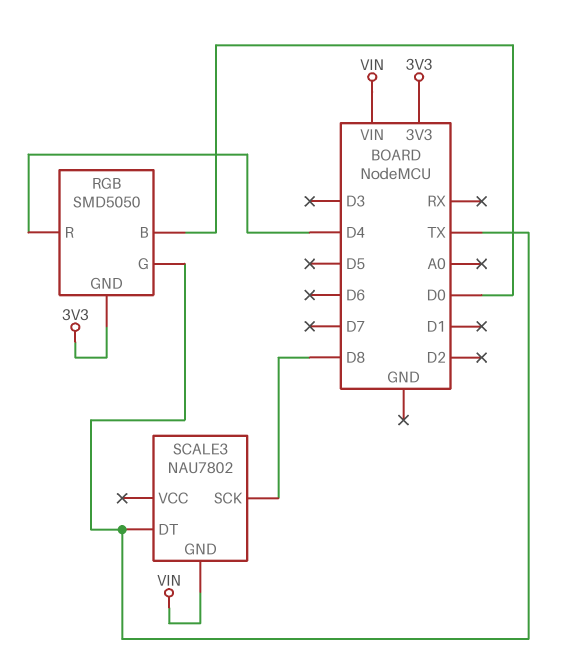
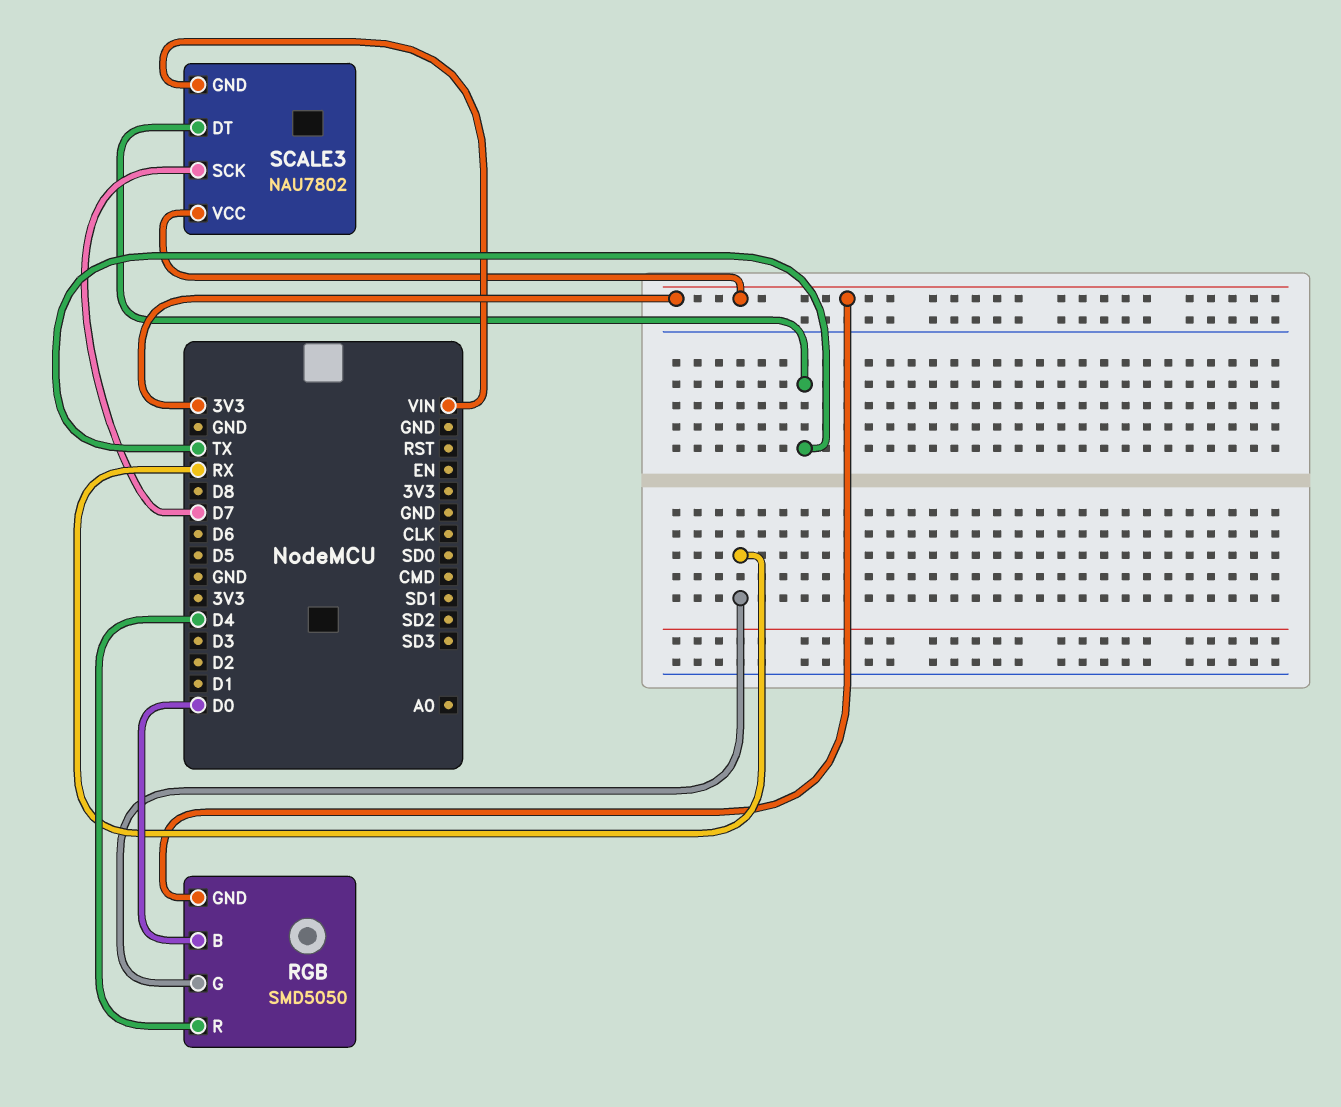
RGB pin G: TX -> RX
SCALE3 pin SCK: D8 -> D7
SCALE3 pin VCC: none -> 3V3

